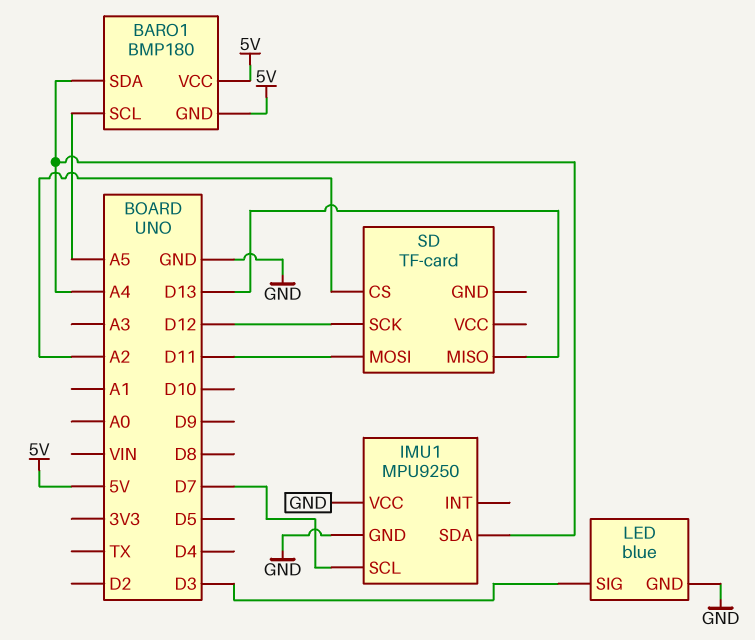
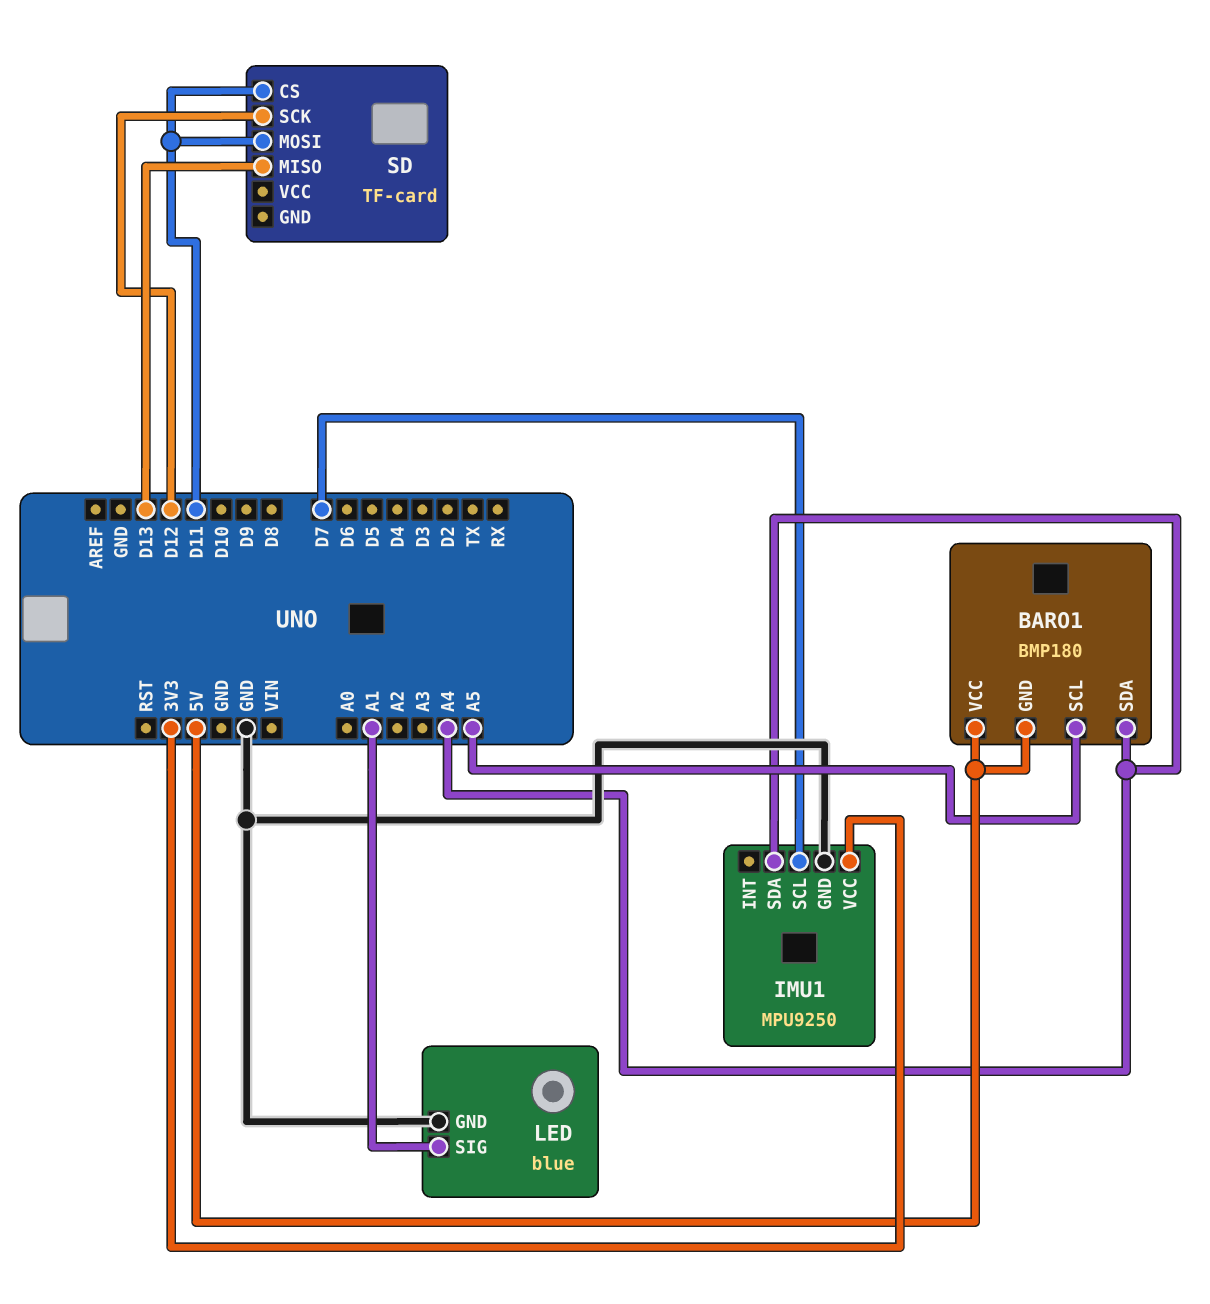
IMU1 pin VCC: GND -> 3V3
LED pin SIG: D3 -> A1
SD pin CS: A2 -> D11

